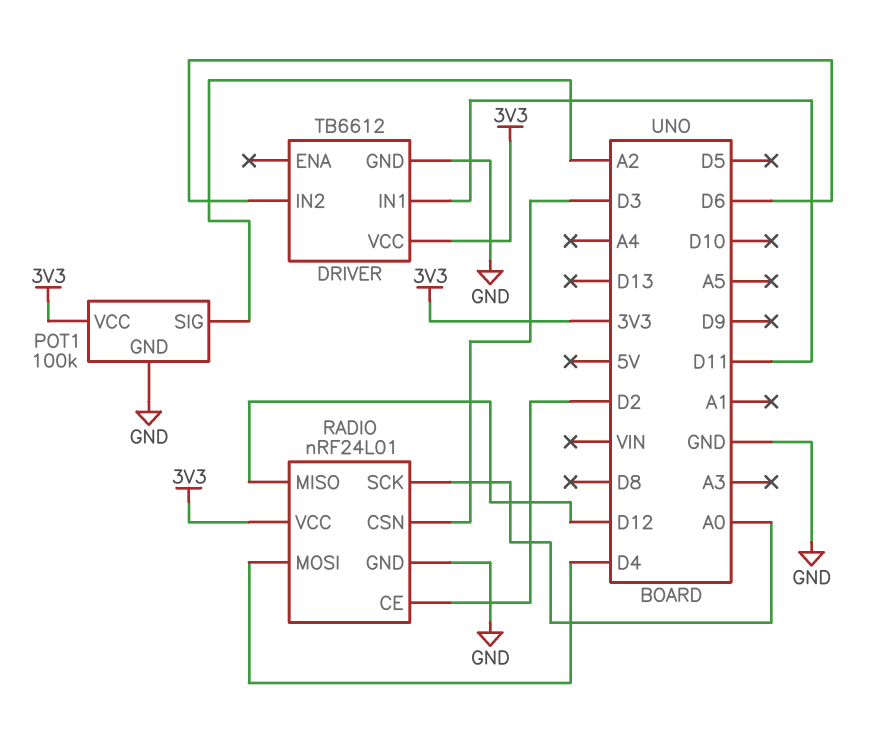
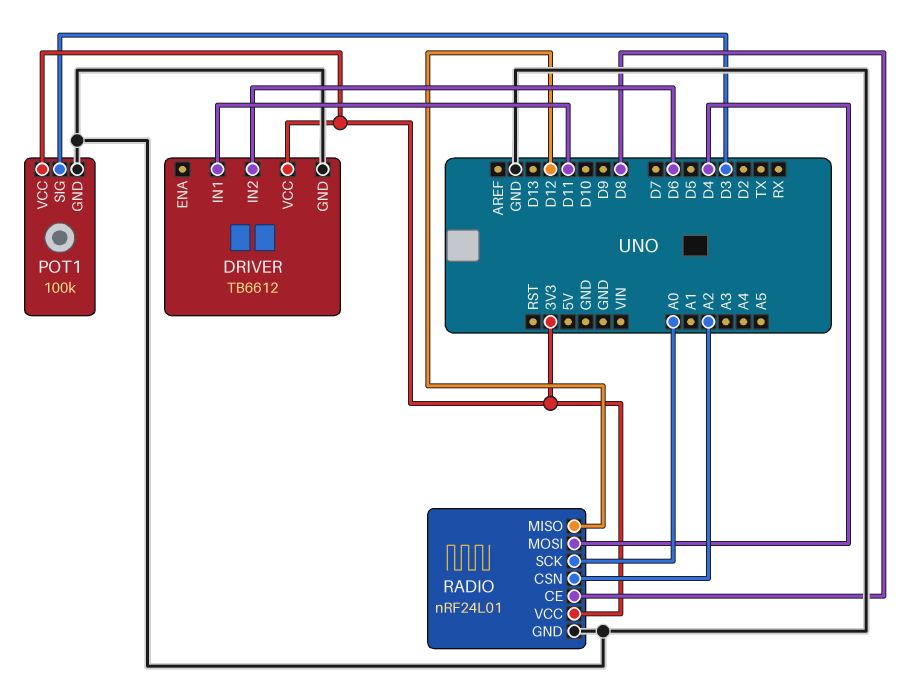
POT1 pin SIG: A2 -> D3
RADIO pin CE: D2 -> D8
RADIO pin CSN: D3 -> A2

